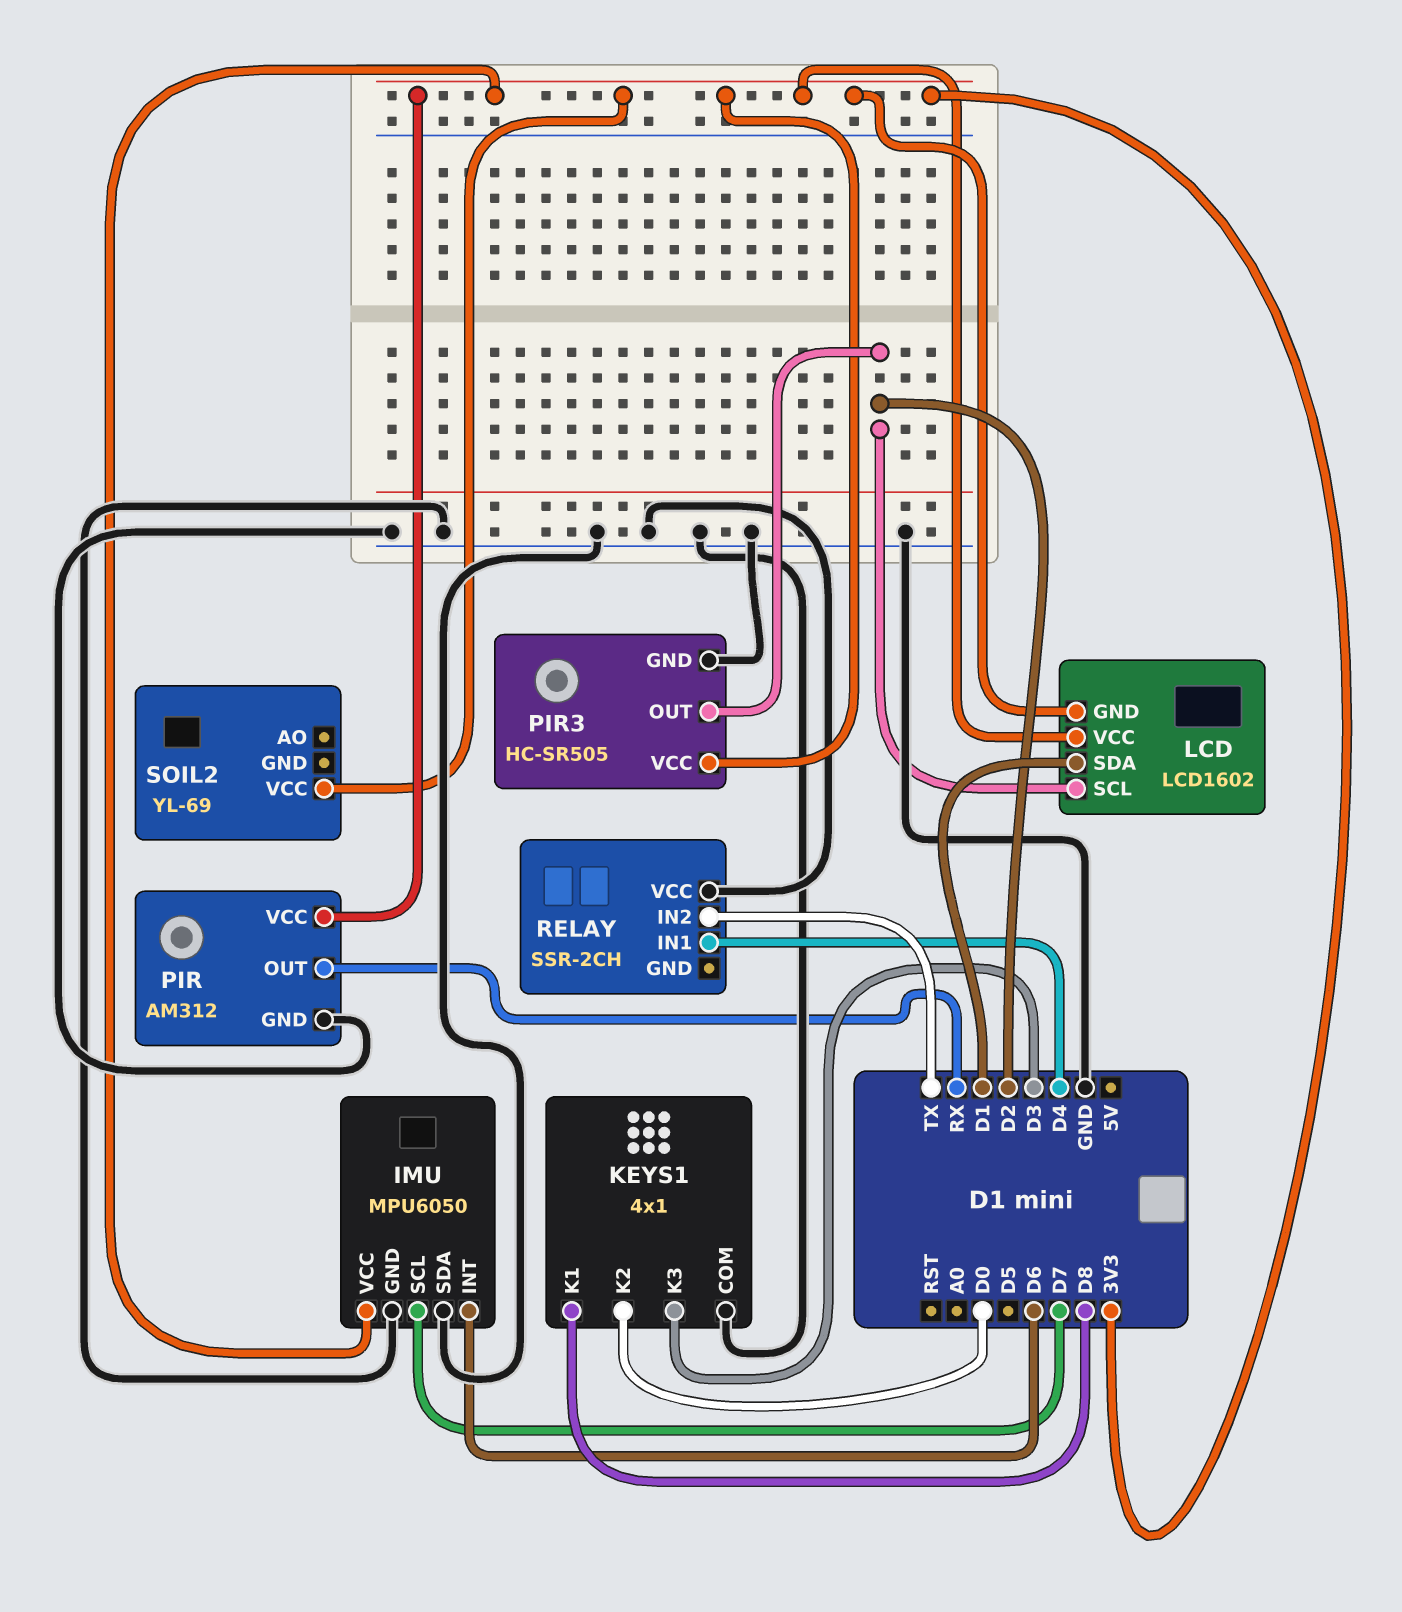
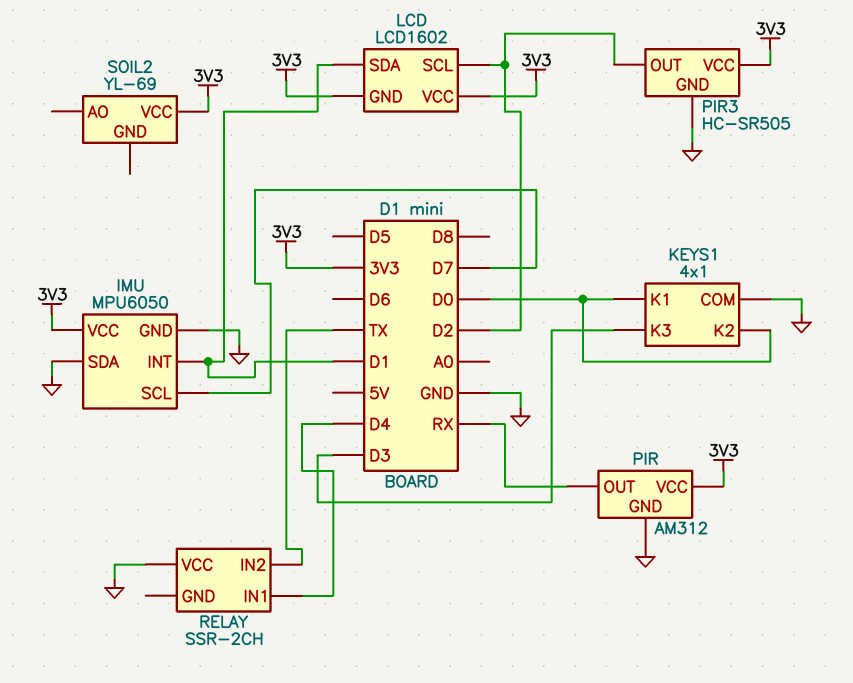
IMU pin INT: D6 -> D1
KEYS1 pin K1: D8 -> D0

